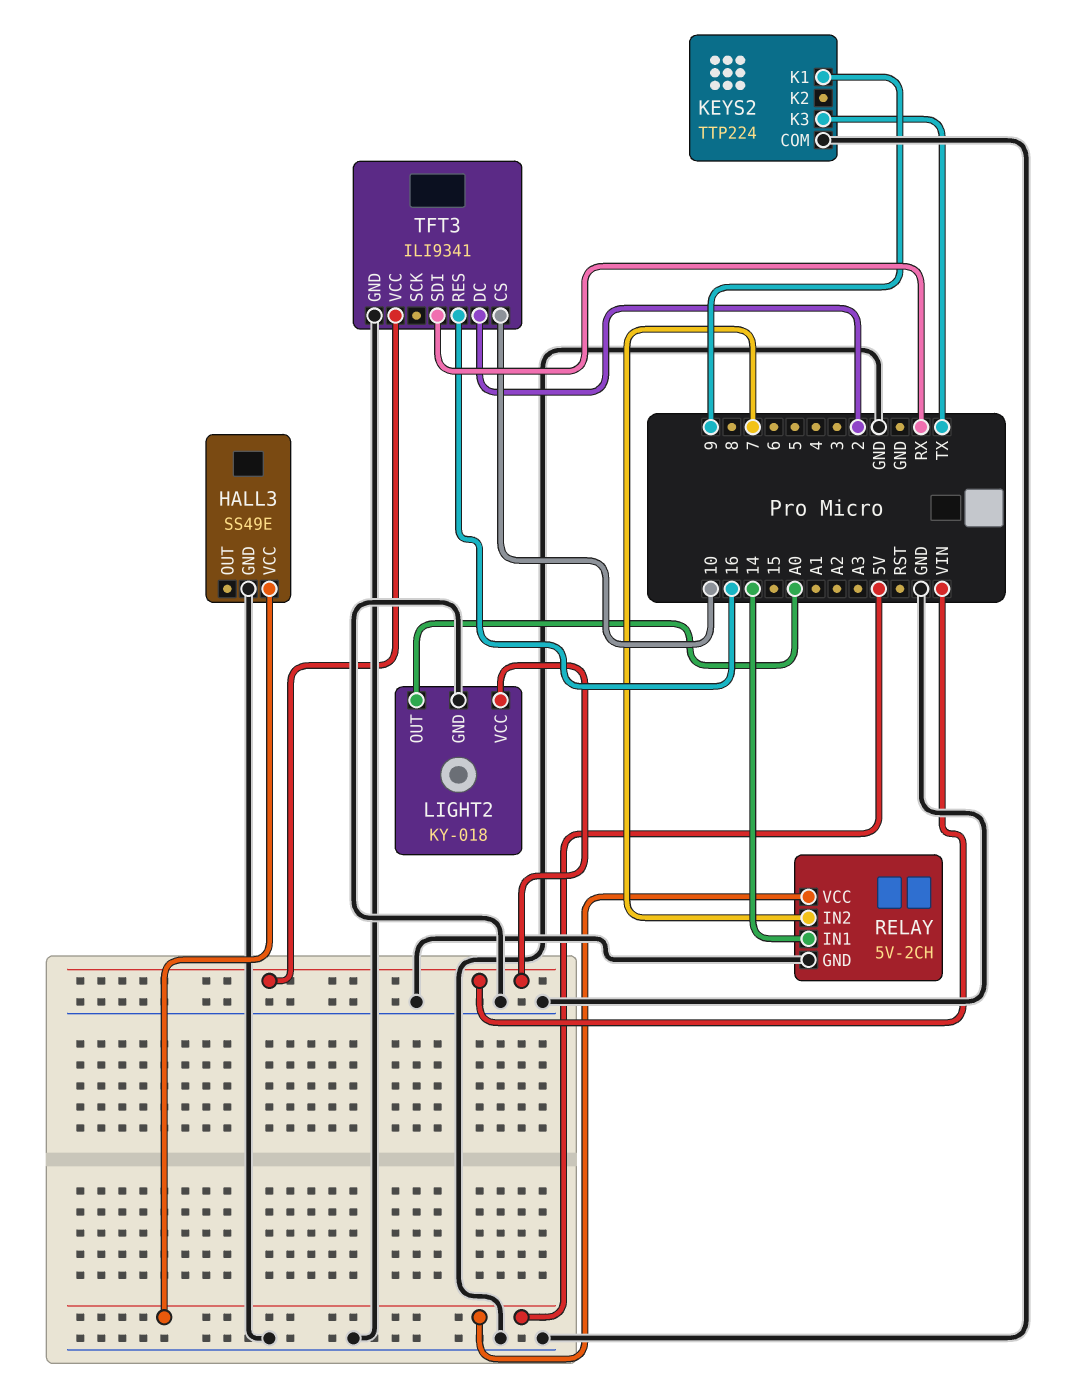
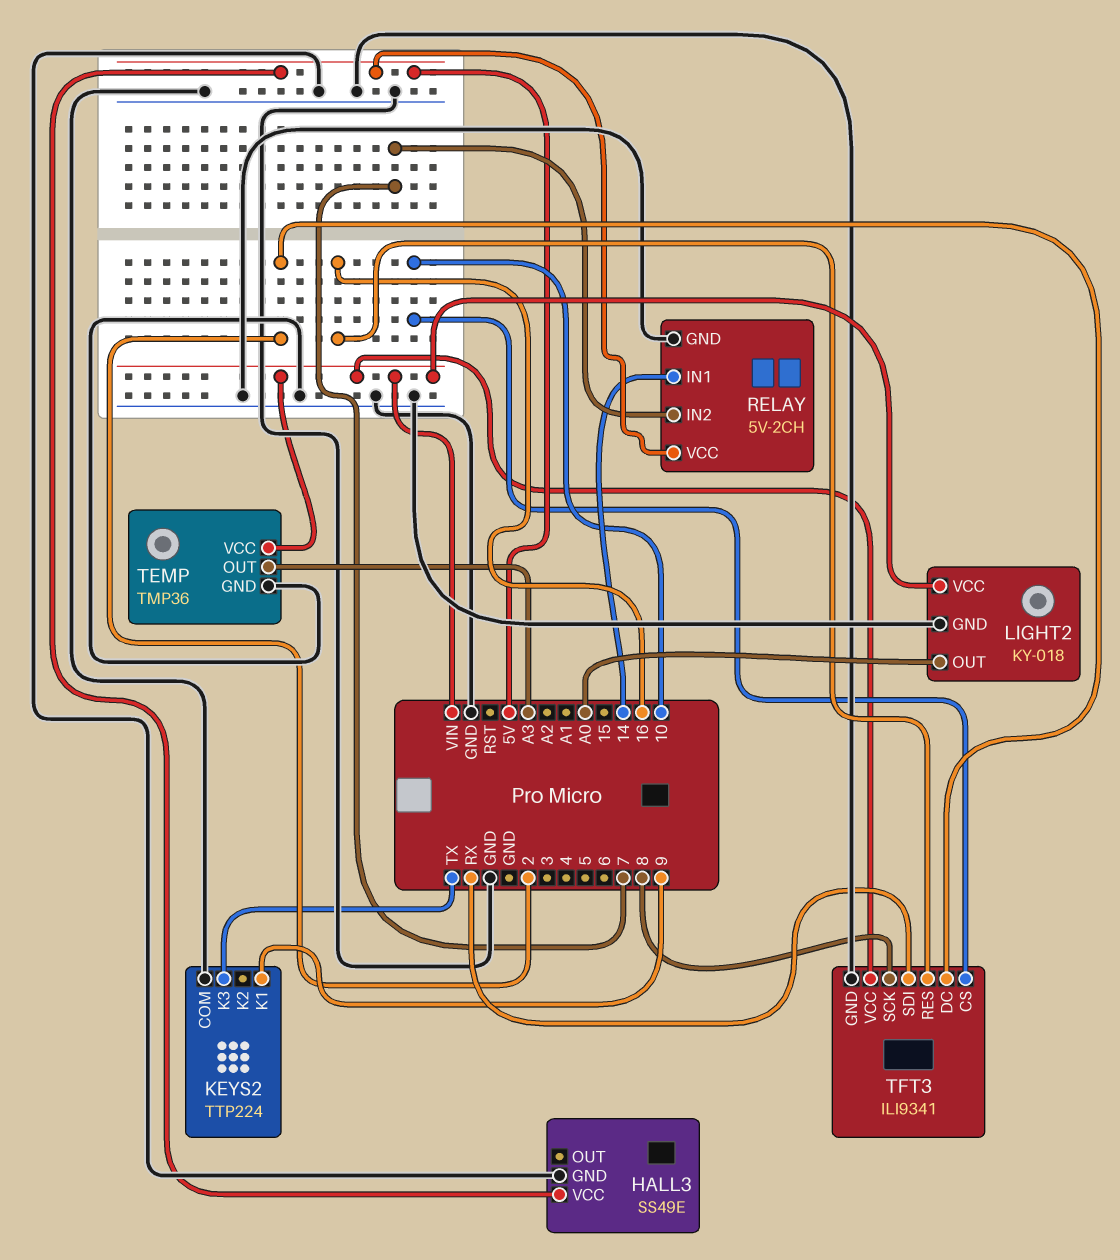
TEMP: none -> TMP36
TEMP pin GND: none -> GND
TEMP pin OUT: none -> A3
TEMP pin VCC: none -> VIN
TFT3 pin SCK: none -> 8

